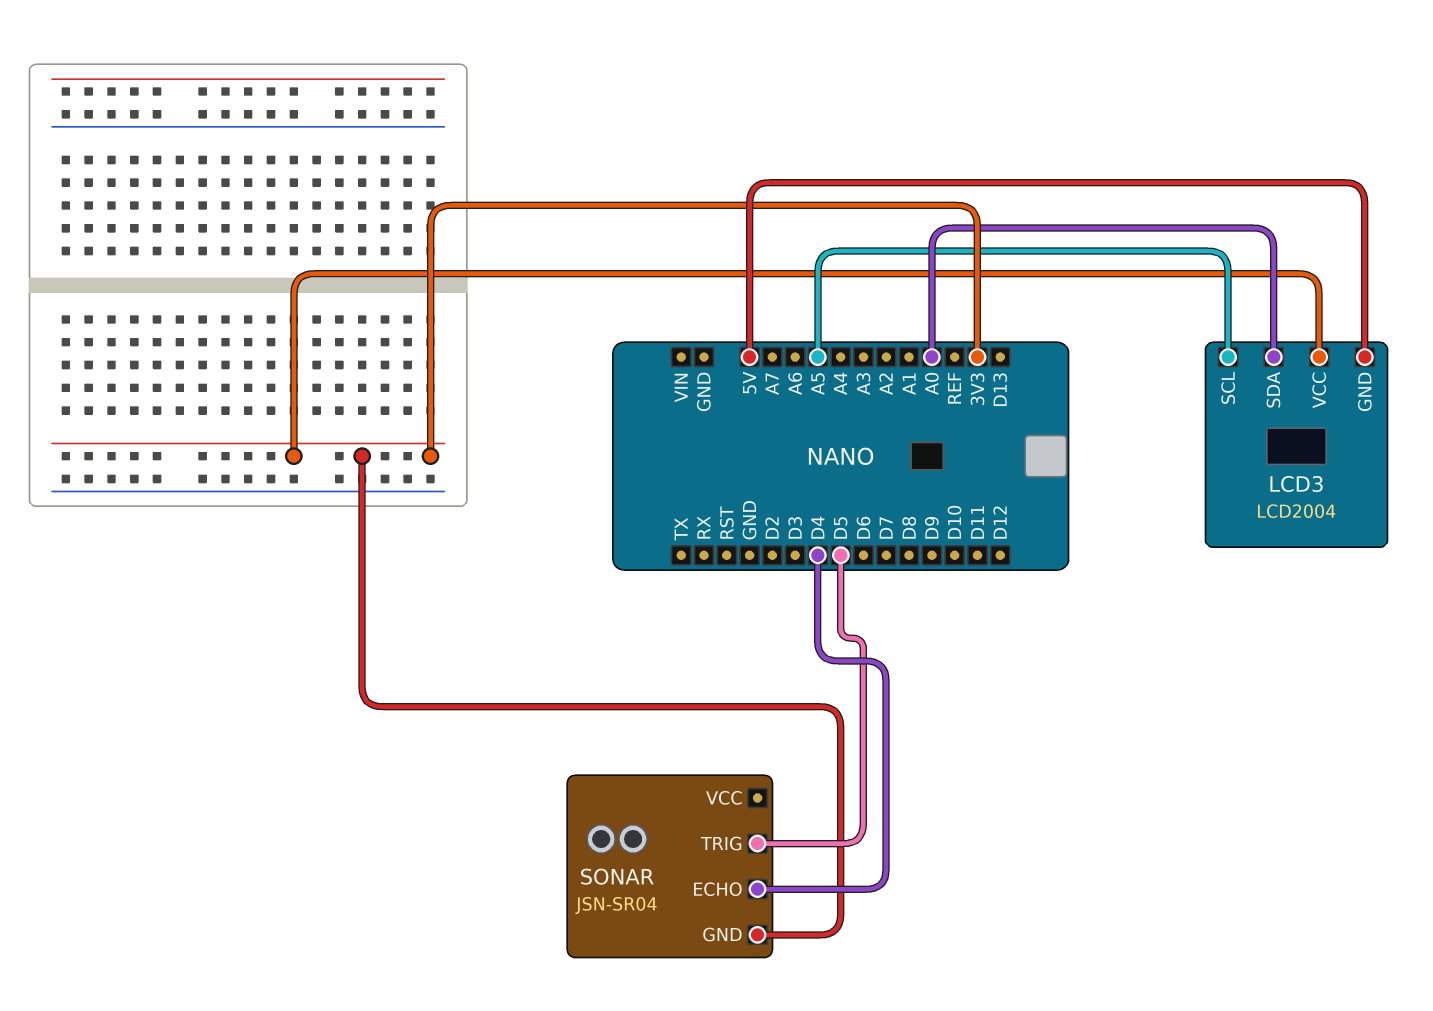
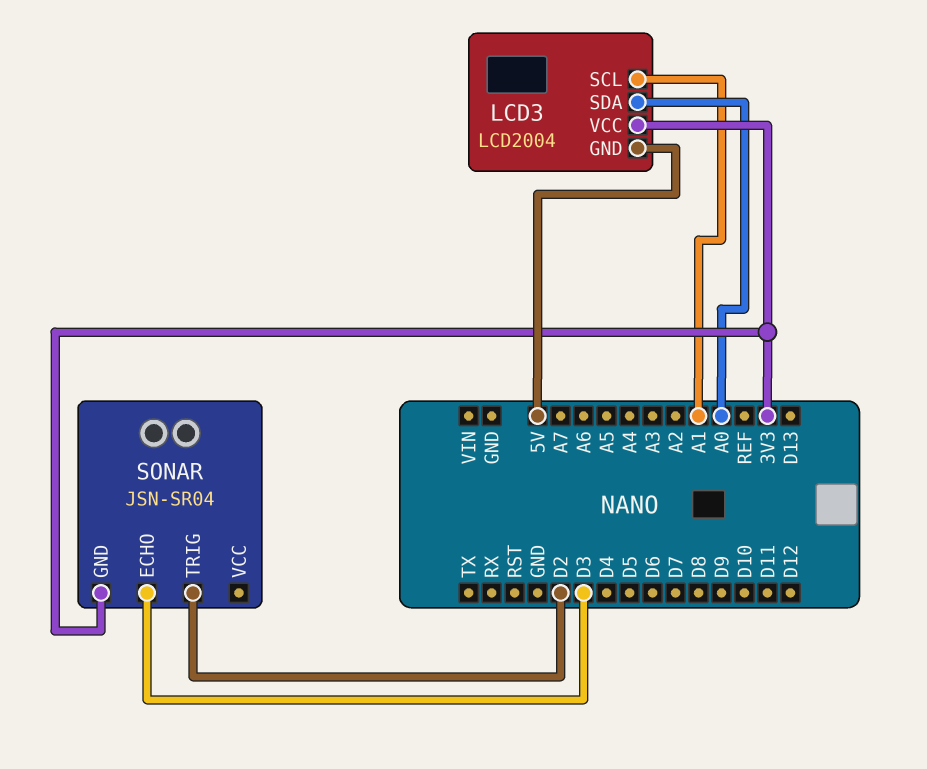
LCD3 pin SCL: A5 -> A1
SONAR pin ECHO: D4 -> D3
SONAR pin TRIG: D5 -> D2

